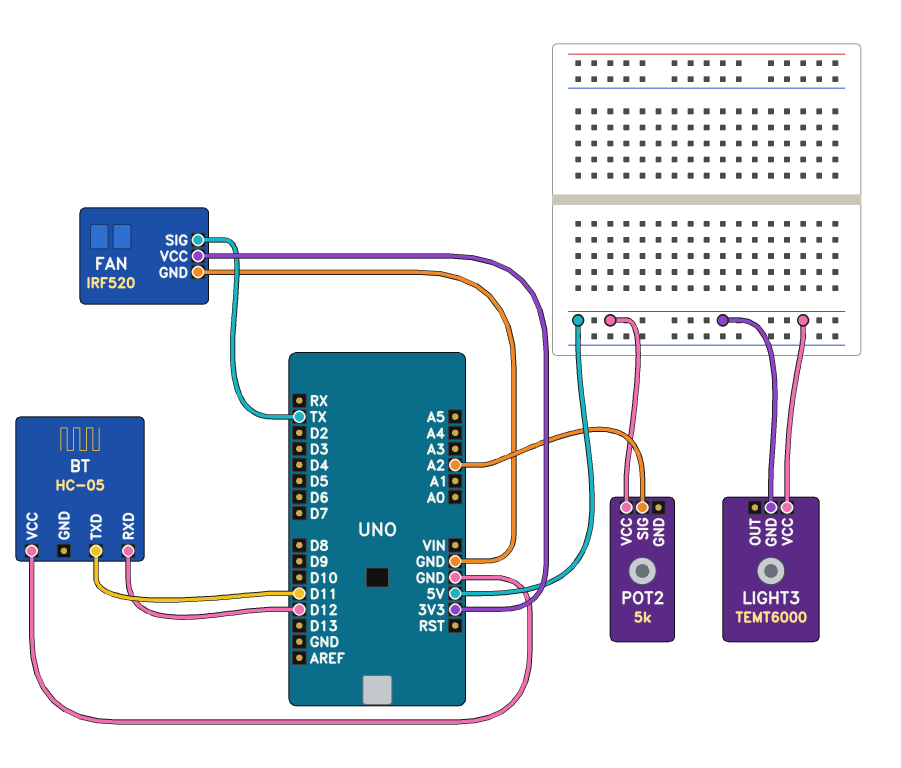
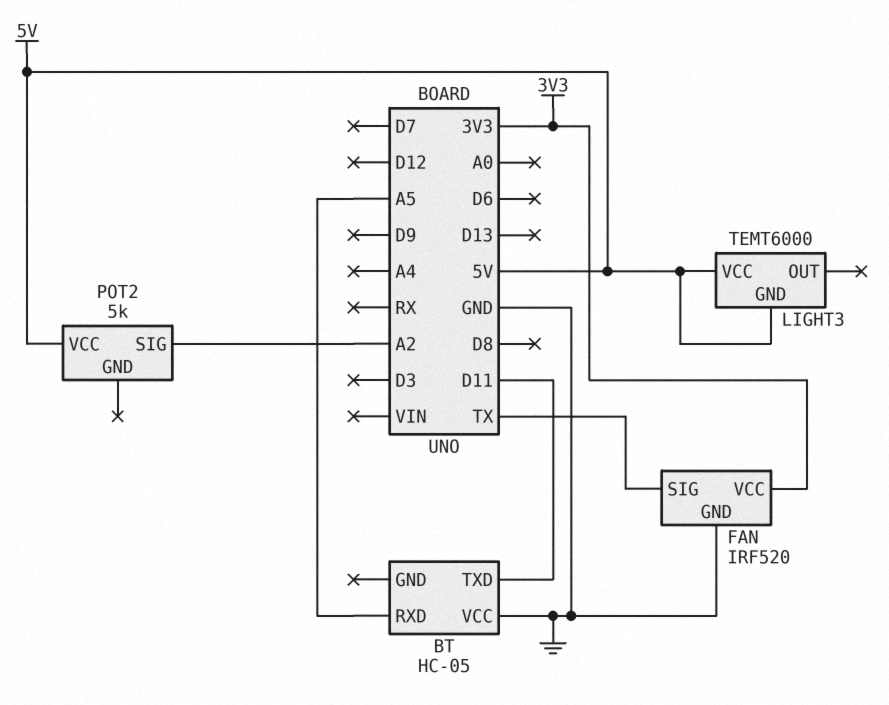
BT pin RXD: D12 -> A5

